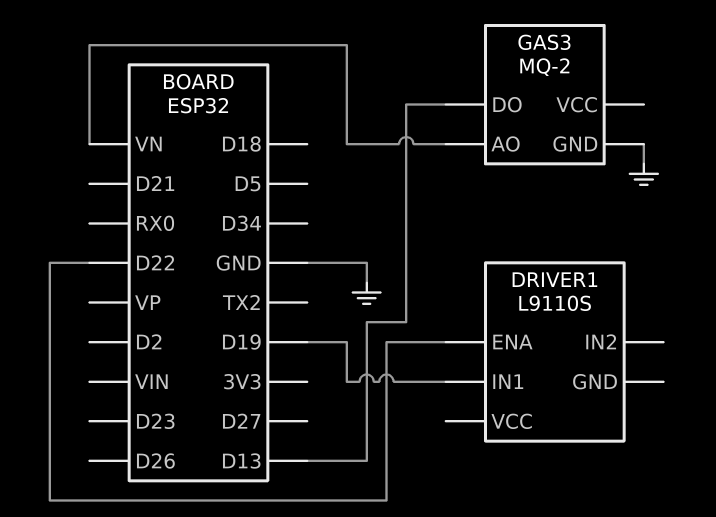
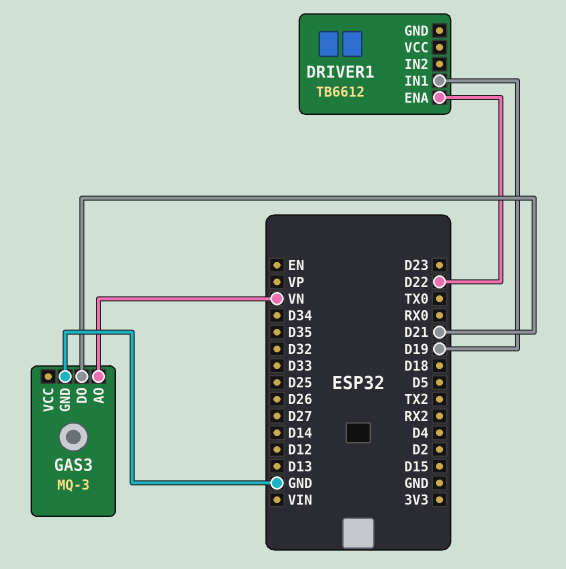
DRIVER1: L9110S -> TB6612
GAS3: MQ-2 -> MQ-3
GAS3 pin DO: D13 -> D21

